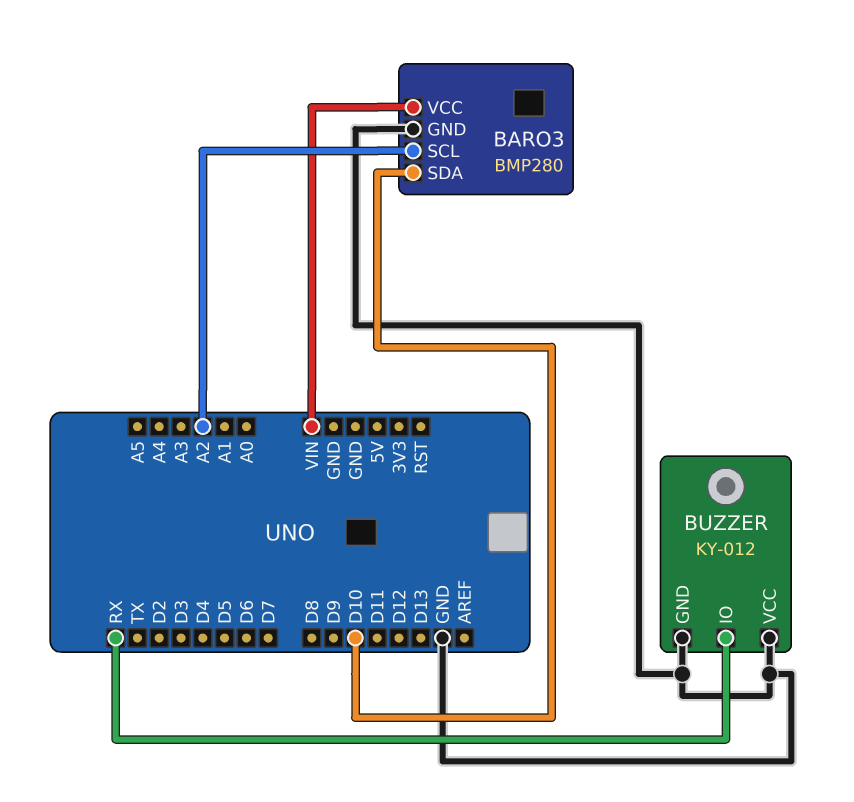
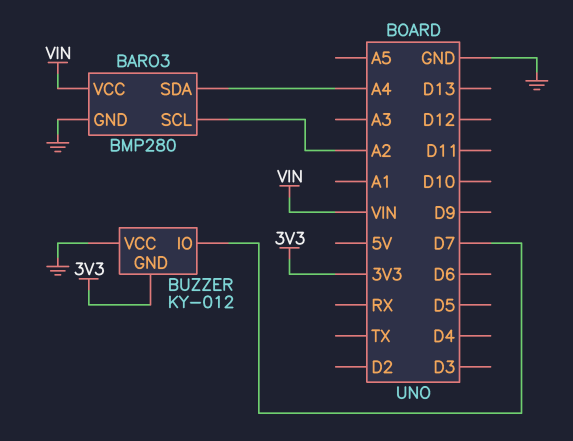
BARO3 pin SDA: D10 -> A4
BUZZER pin GND: GND -> 3V3
BUZZER pin IO: RX -> D7

